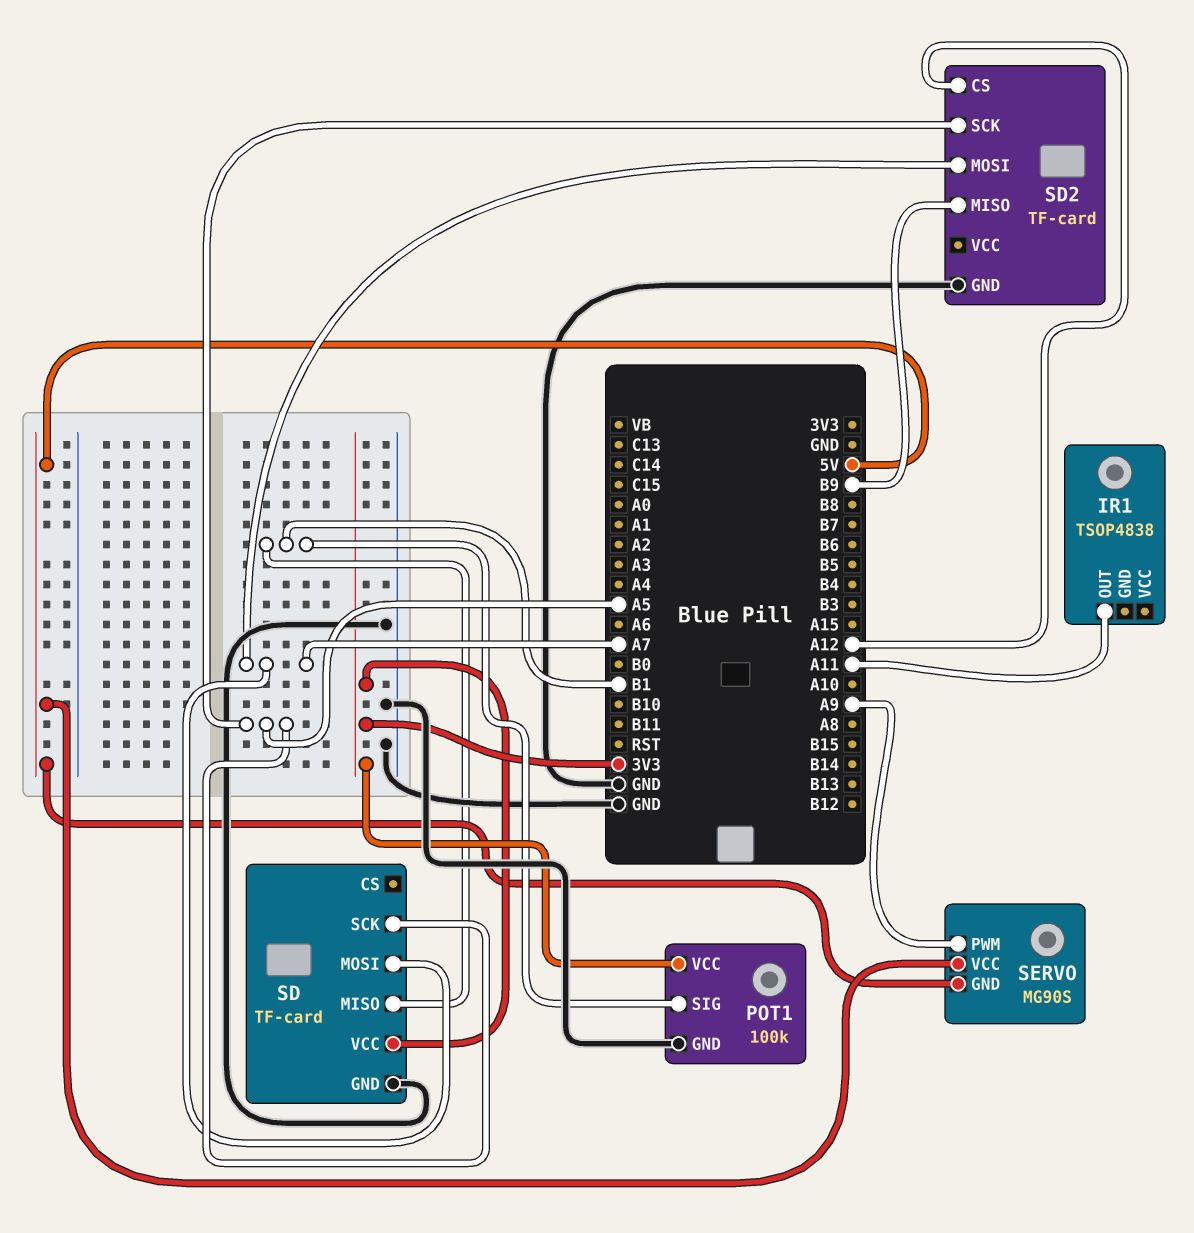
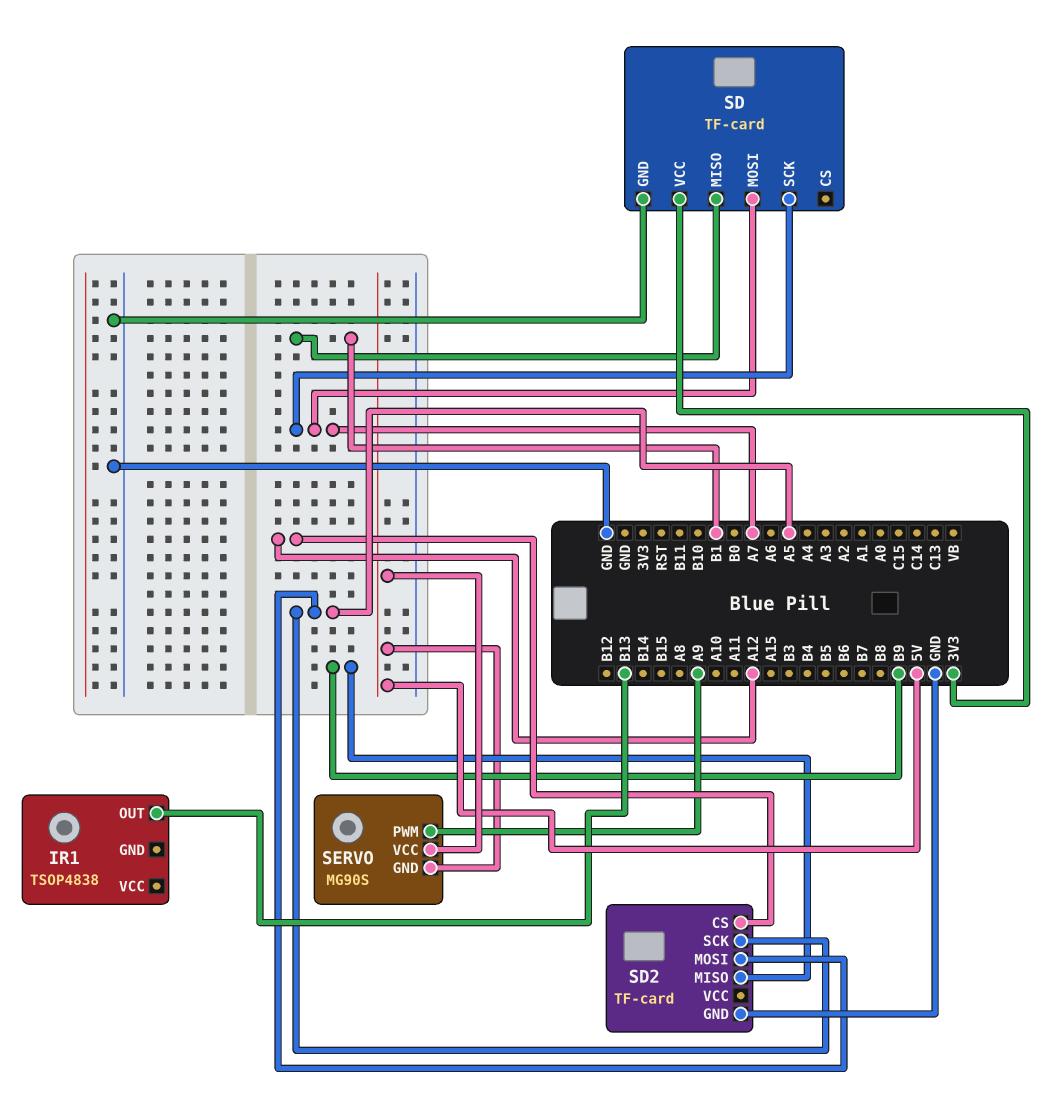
IR1 pin OUT: A11 -> B13
POT1: 100k -> none
POT1 pin GND: GND -> none
POT1 pin SIG: B1 -> none
POT1 pin VCC: 3V3 -> none
SD pin SCK: A5 -> A7
SD2 pin MOSI: A7 -> A5

